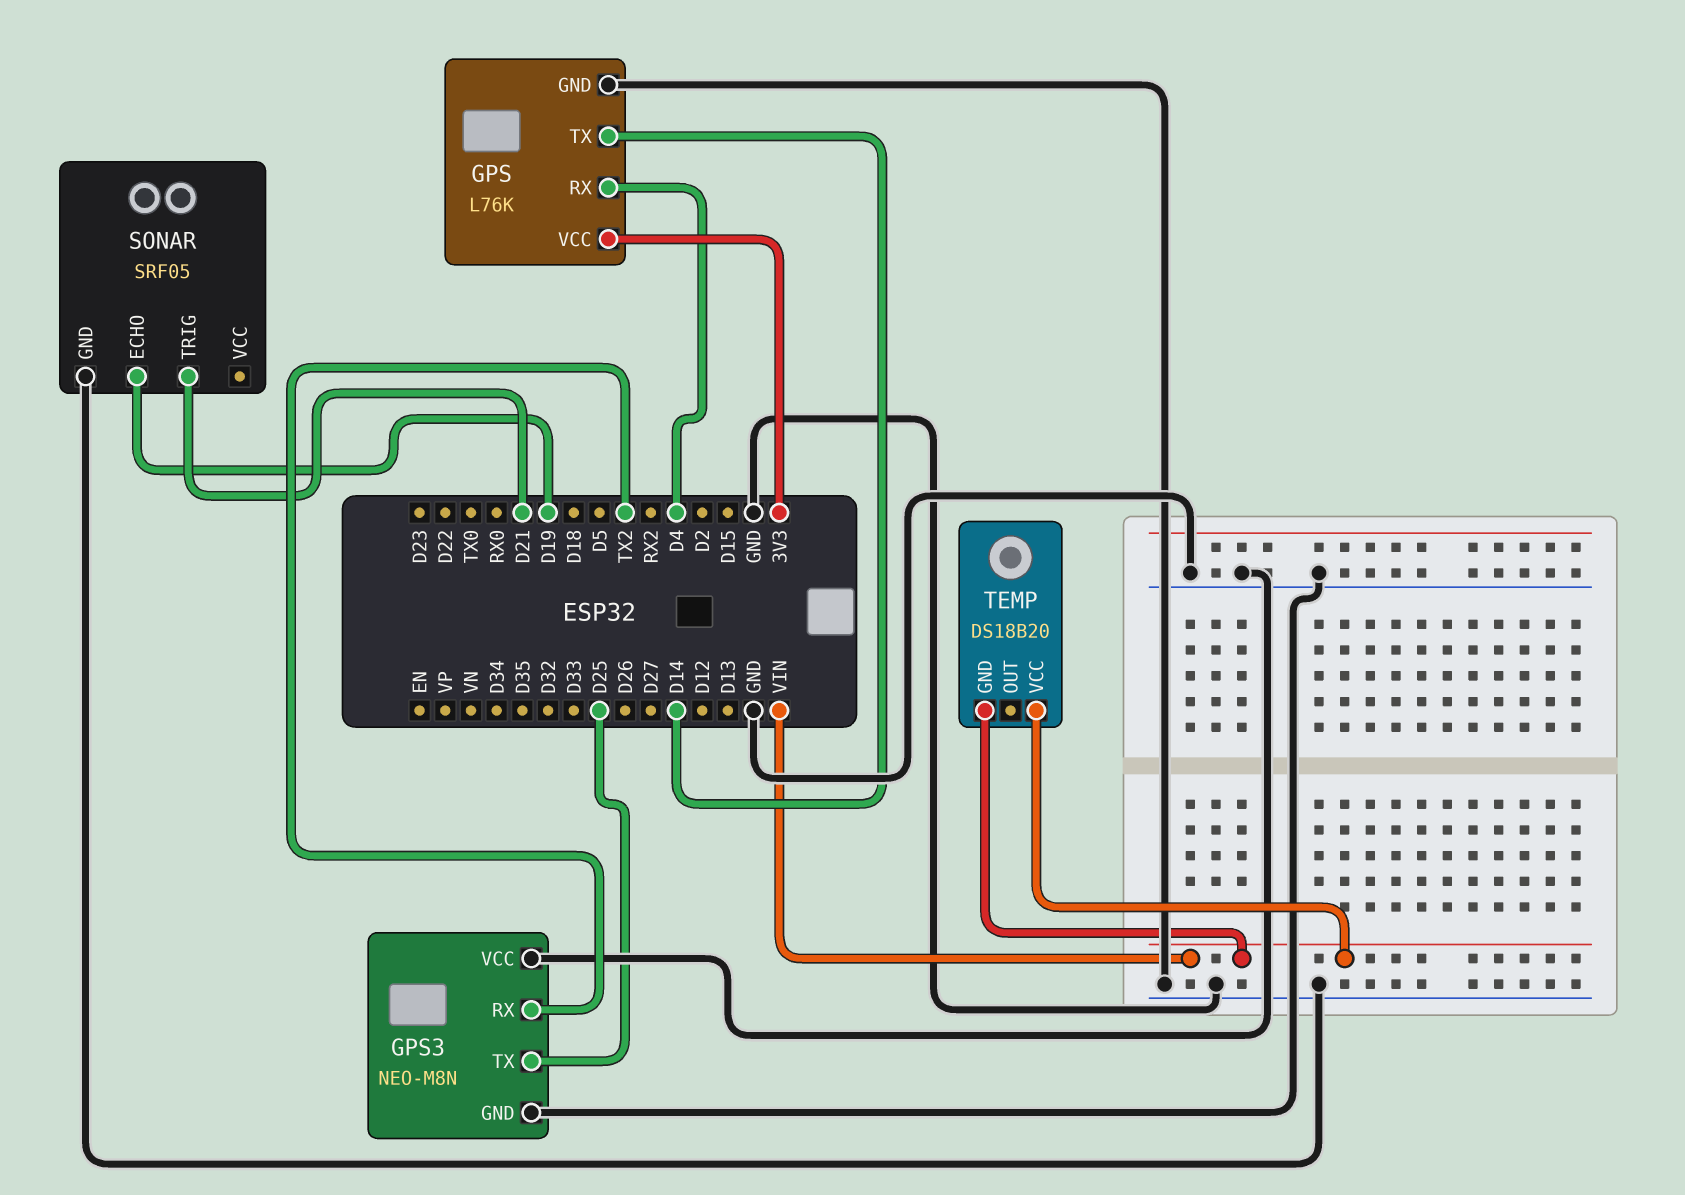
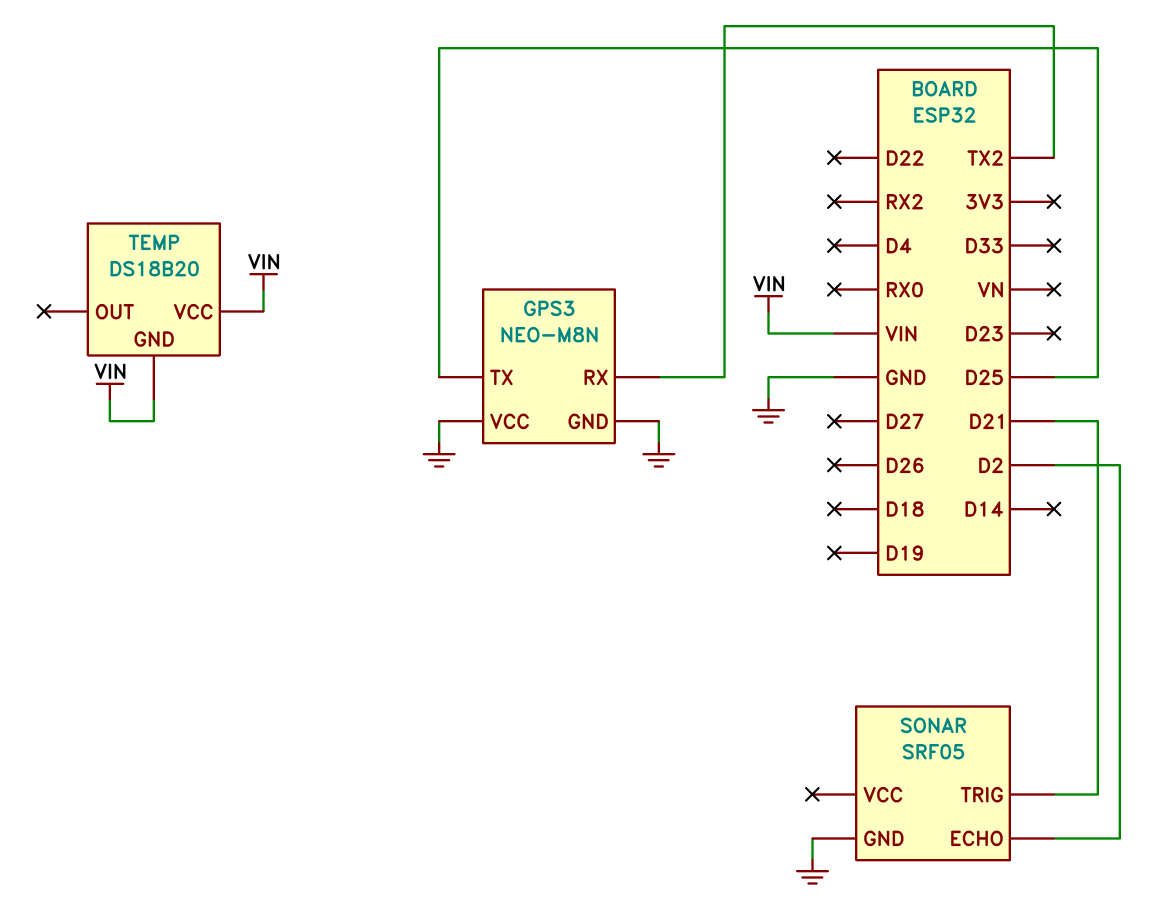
GPS: L76K -> none
GPS pin GND: GND -> none
GPS pin RX: D4 -> none
GPS pin TX: D14 -> none
GPS pin VCC: 3V3 -> none
SONAR pin ECHO: D19 -> D2

